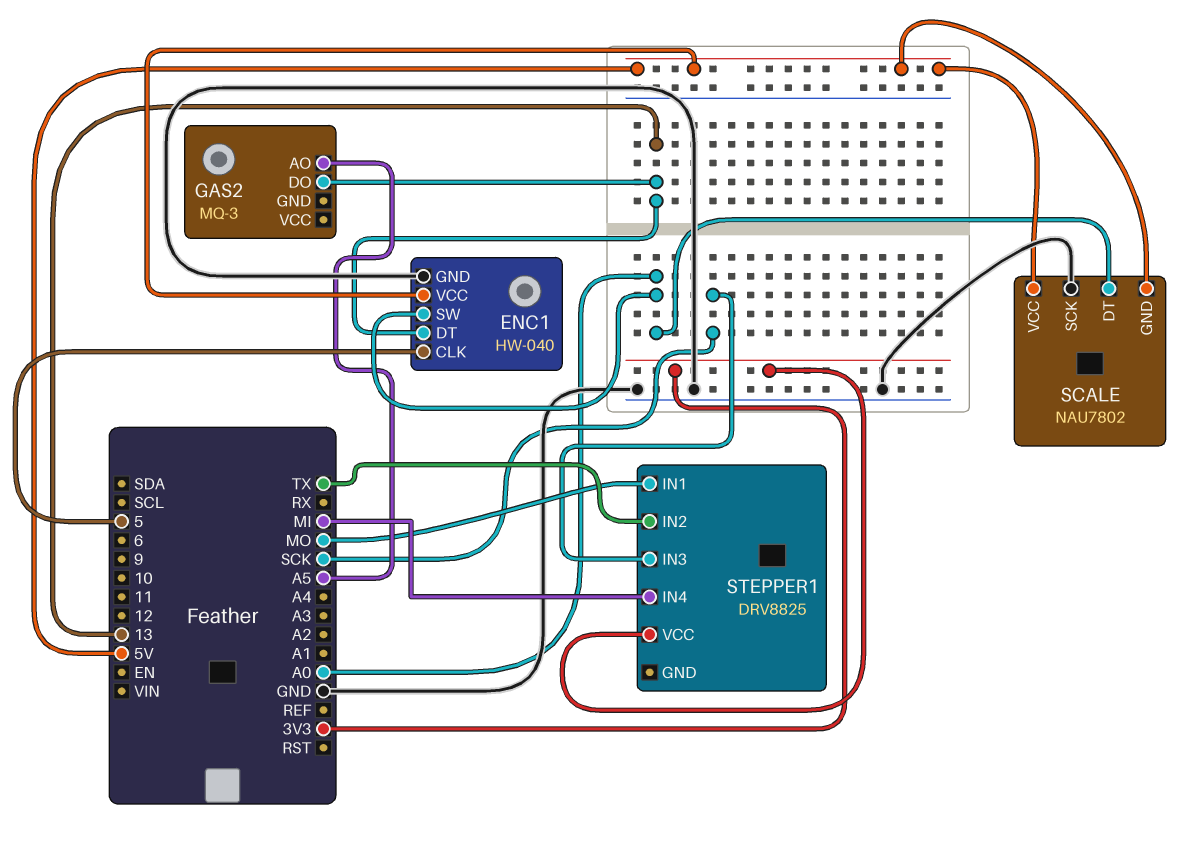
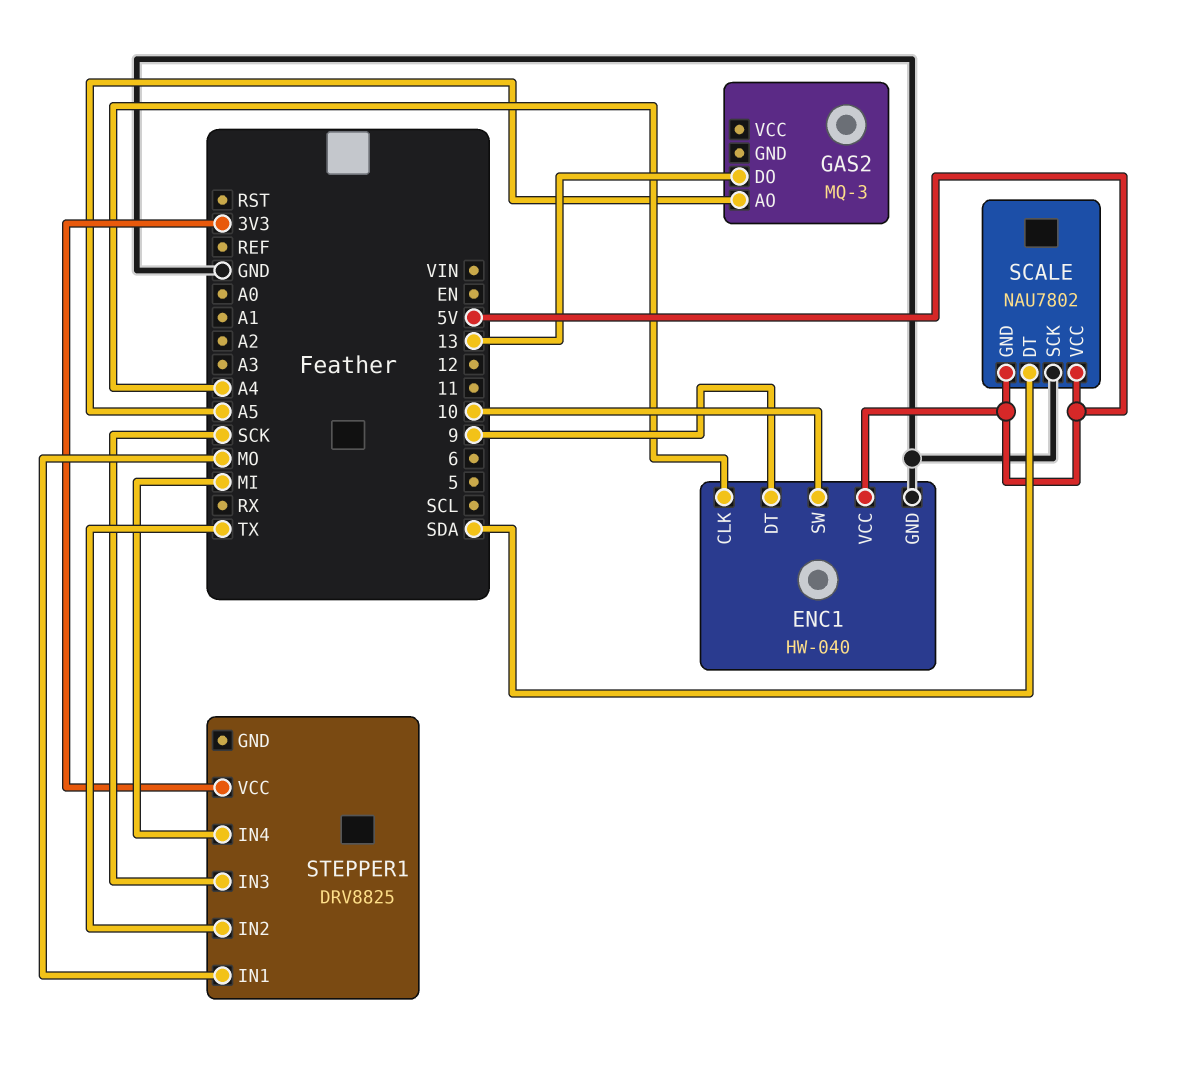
ENC1 pin CLK: 5 -> A4
ENC1 pin DT: 13 -> 9
ENC1 pin SW: A0 -> 10
SCALE pin DT: A0 -> SDA

